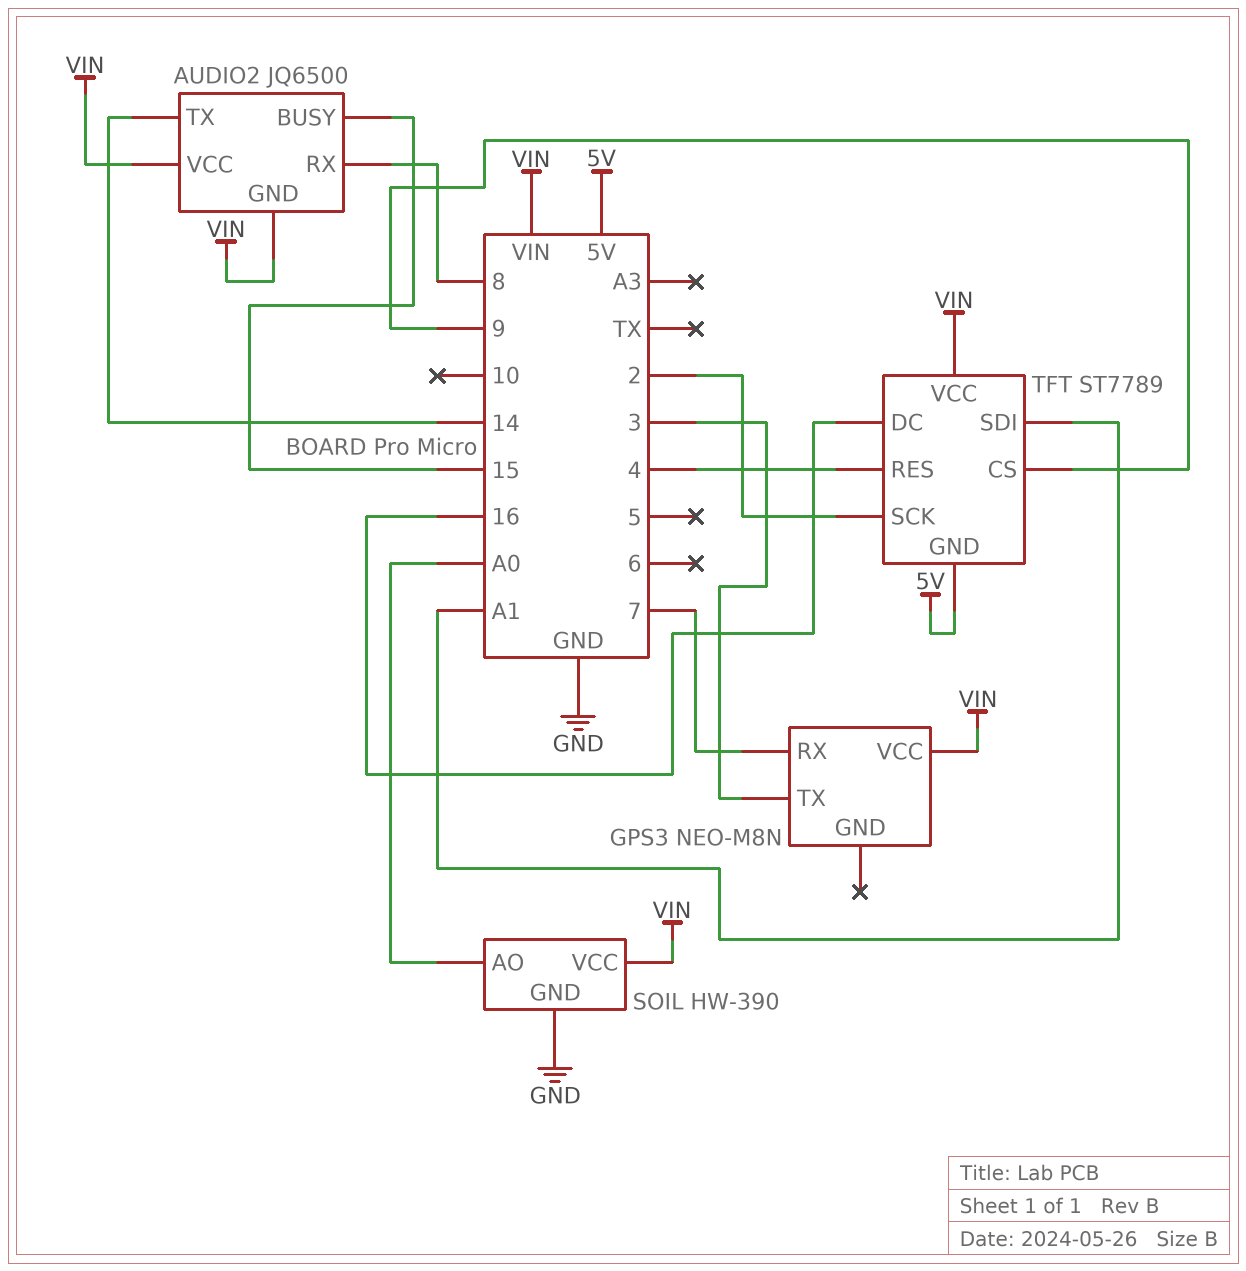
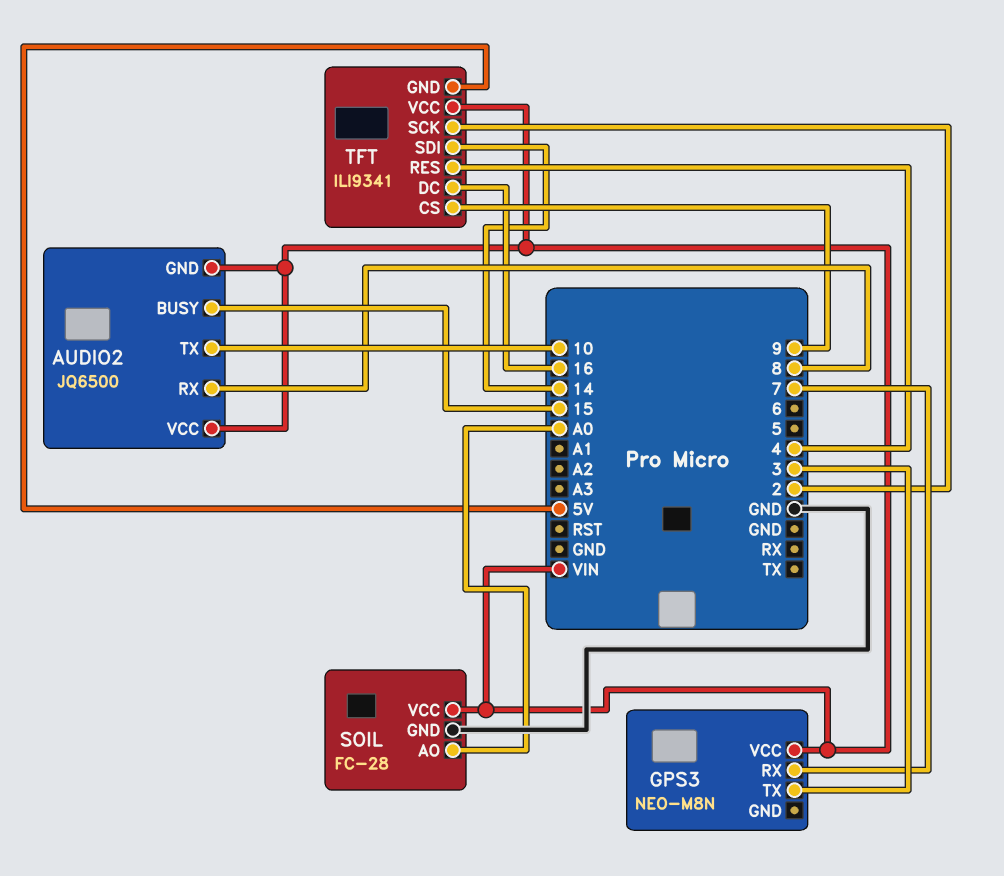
AUDIO2 pin TX: 14 -> 10
SOIL: HW-390 -> FC-28
TFT: ST7789 -> ILI9341
TFT pin SDI: A1 -> 14

